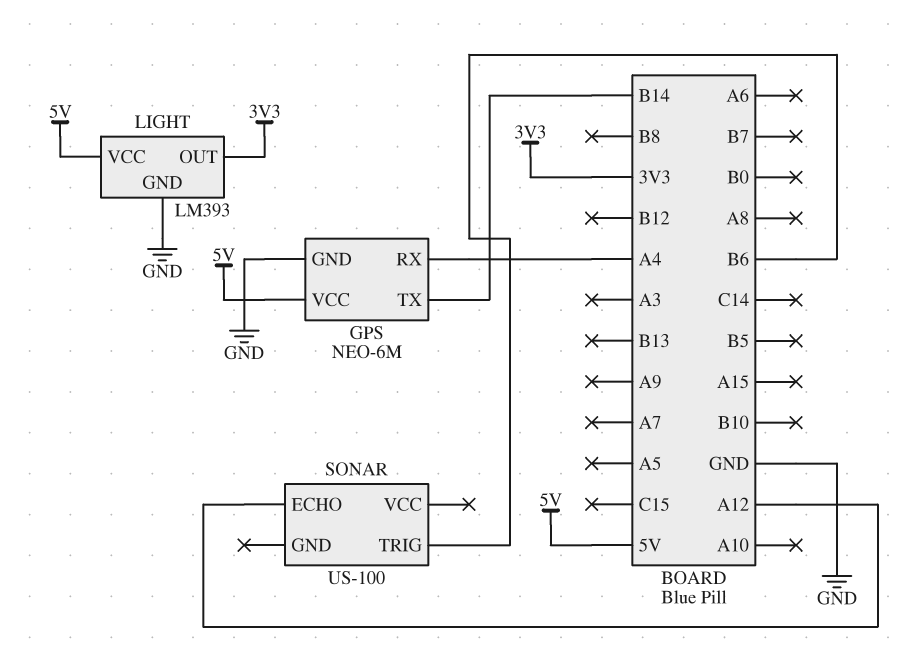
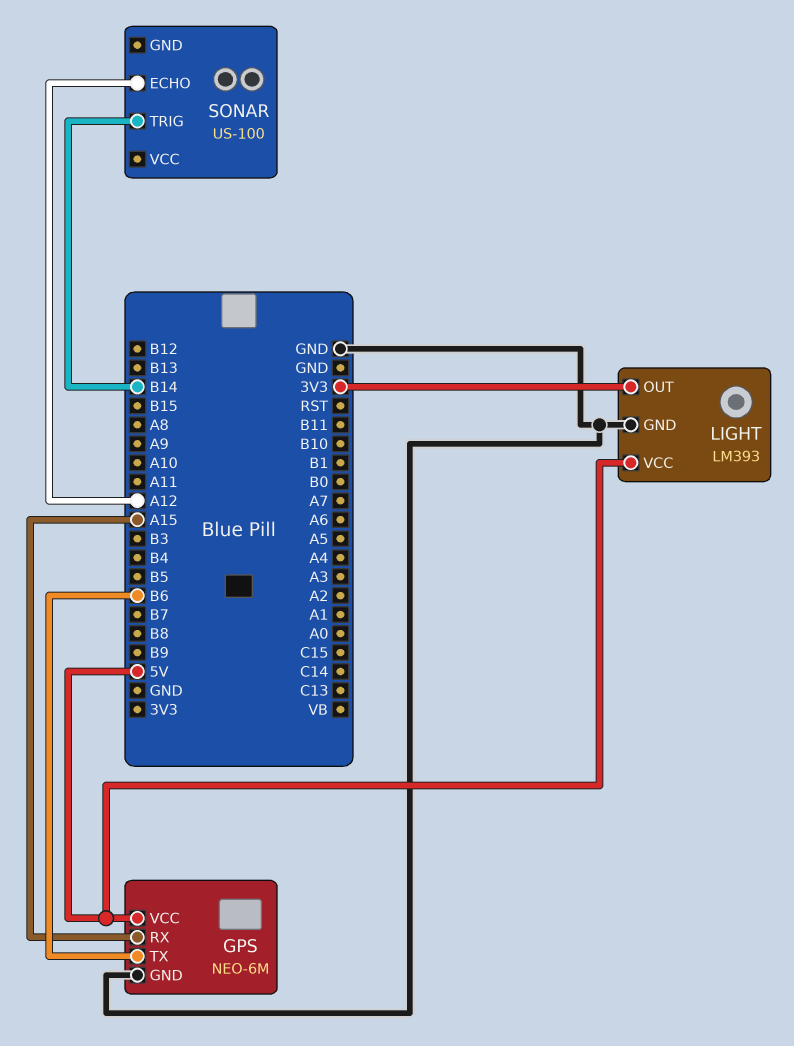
GPS pin RX: A4 -> A15
GPS pin TX: B14 -> B6
SONAR pin TRIG: B6 -> B14

